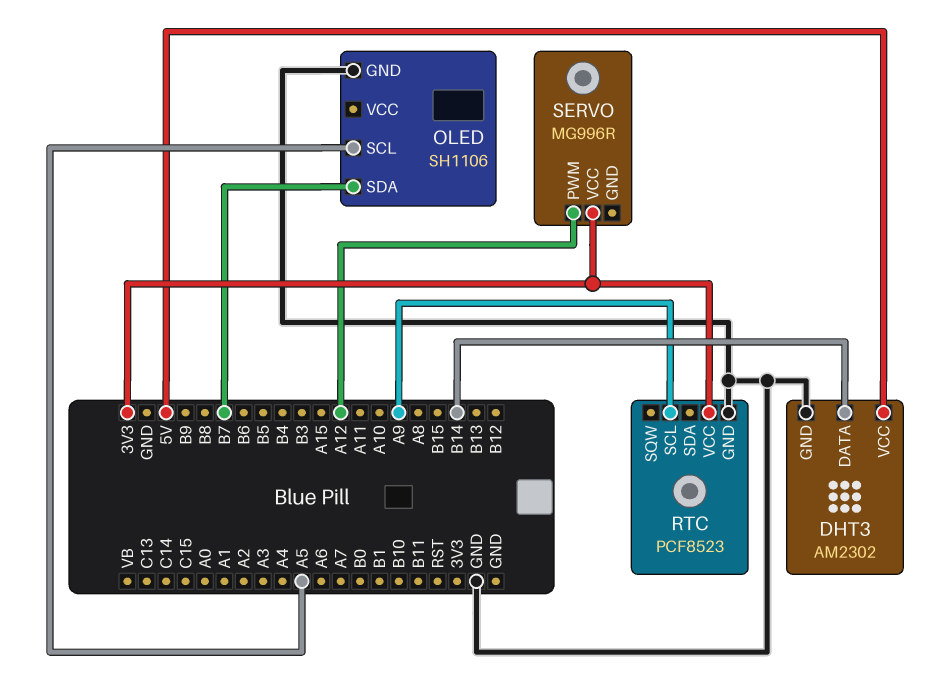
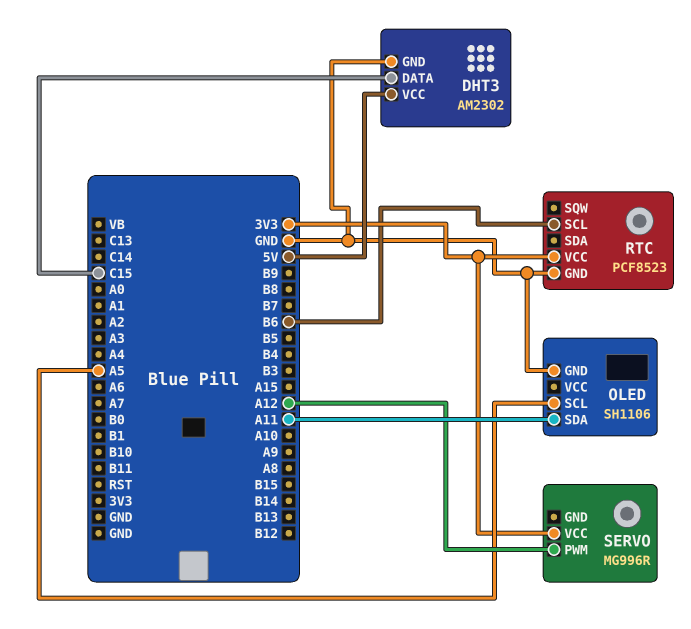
DHT3 pin DATA: B14 -> C15
OLED pin SDA: B7 -> A11
RTC pin SCL: A9 -> B6

